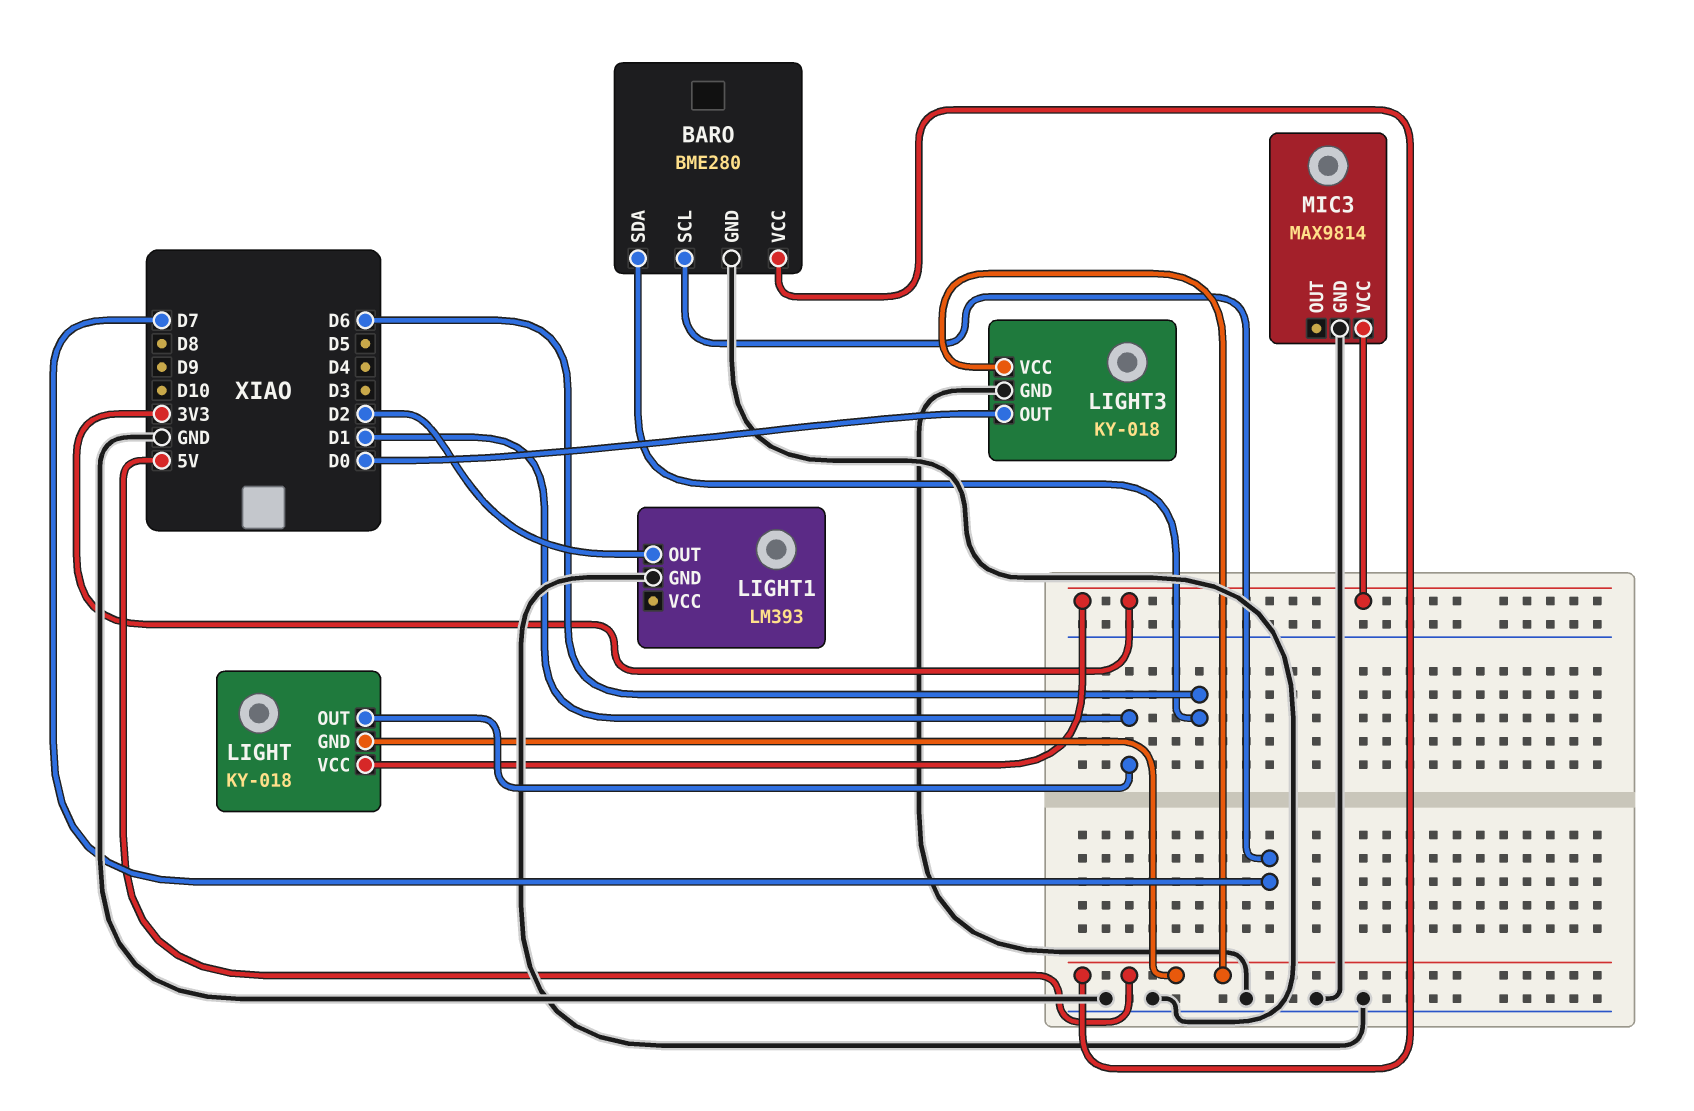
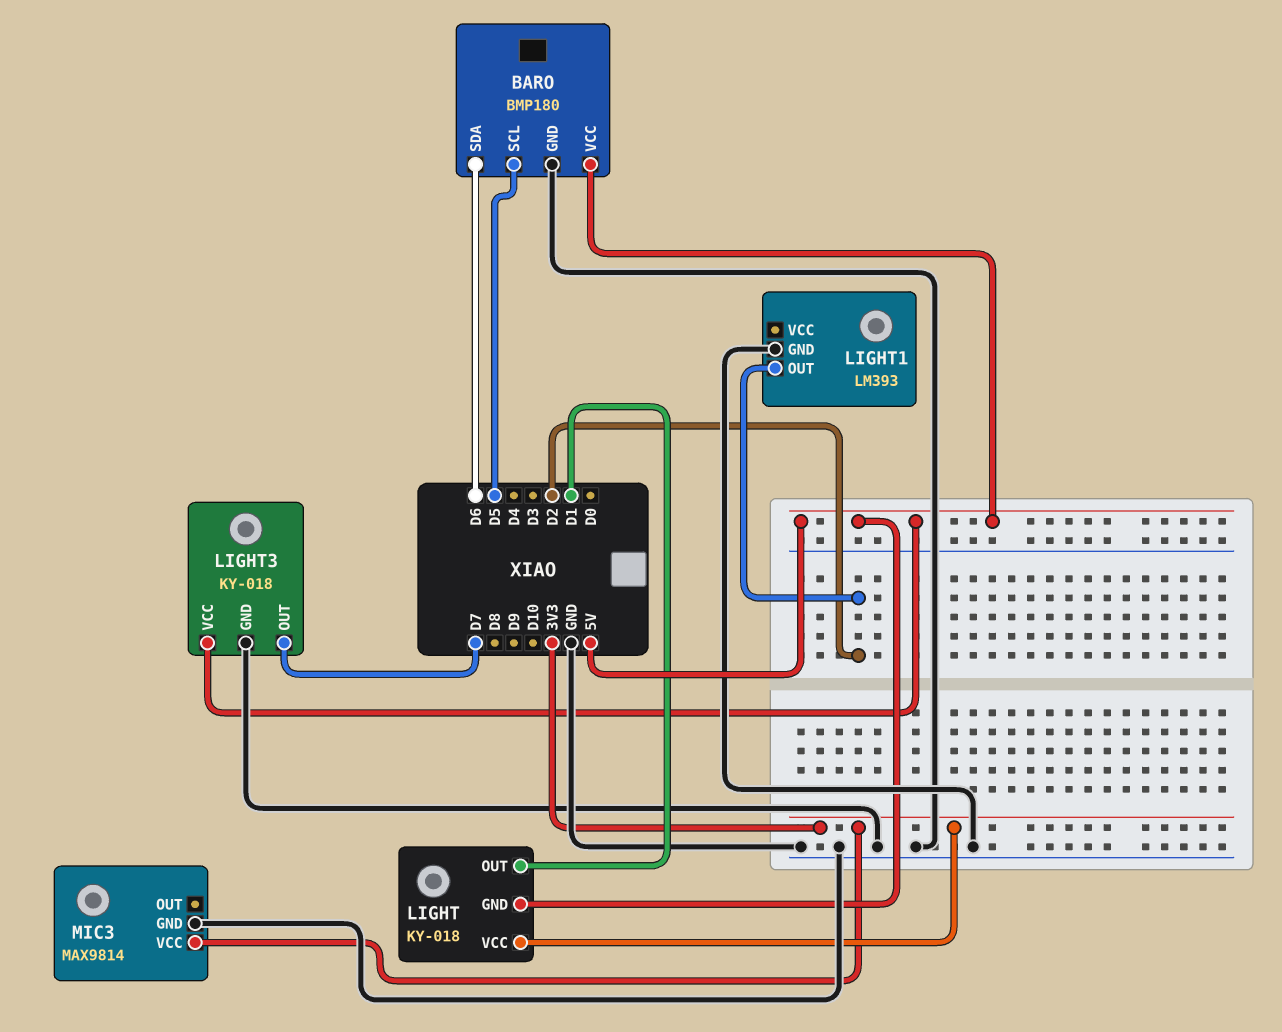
BARO: BME280 -> BMP180
BARO pin SCL: D7 -> D5
LIGHT3 pin OUT: D0 -> D7

